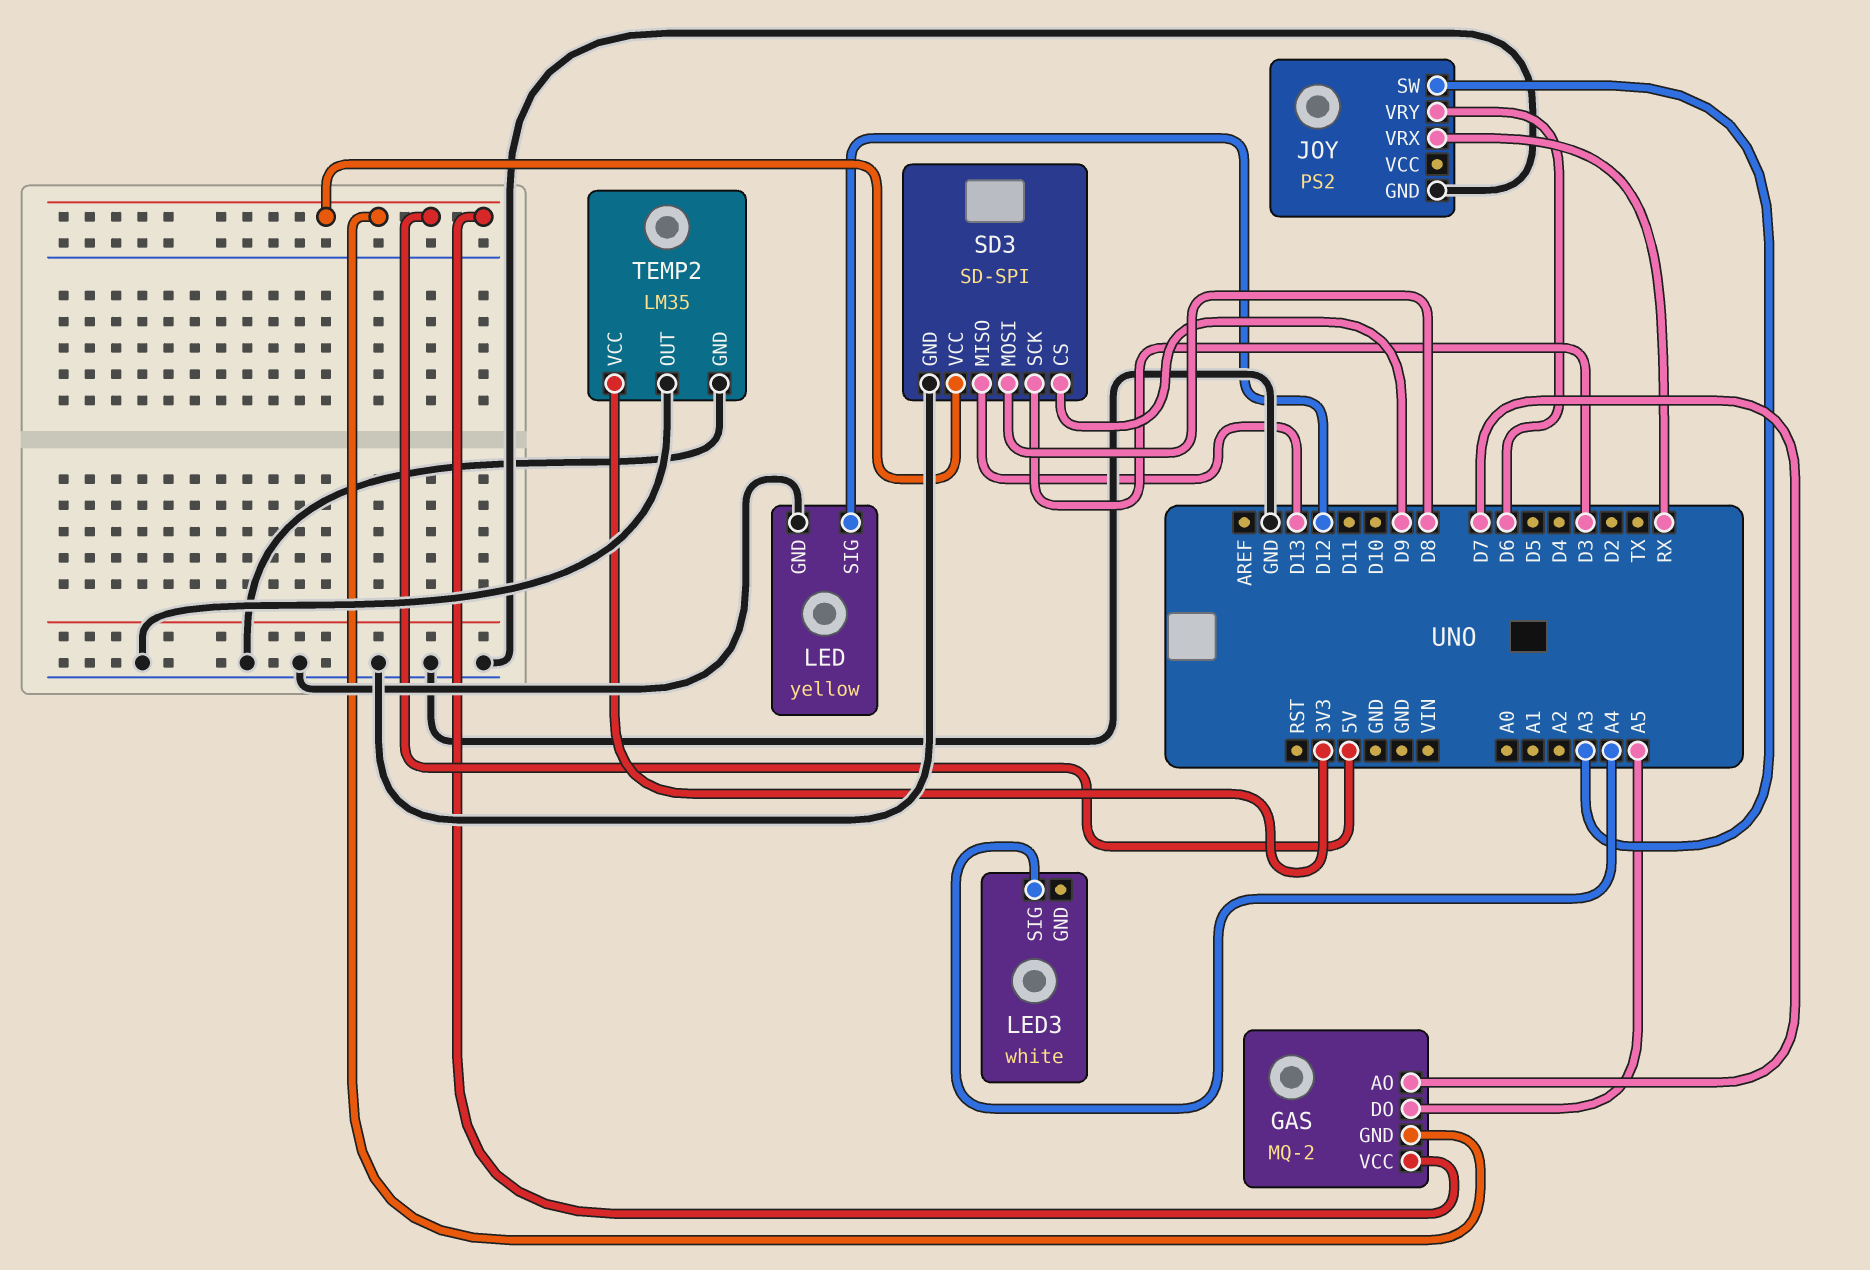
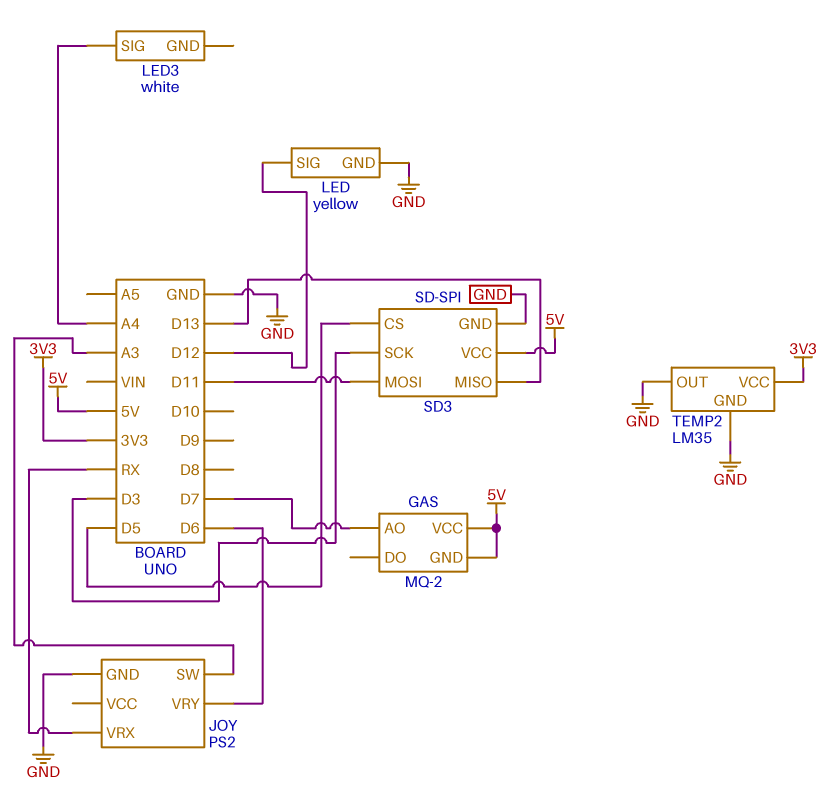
GAS pin DO: A5 -> none
SD3 pin CS: D9 -> D5
SD3 pin MOSI: D8 -> D11

